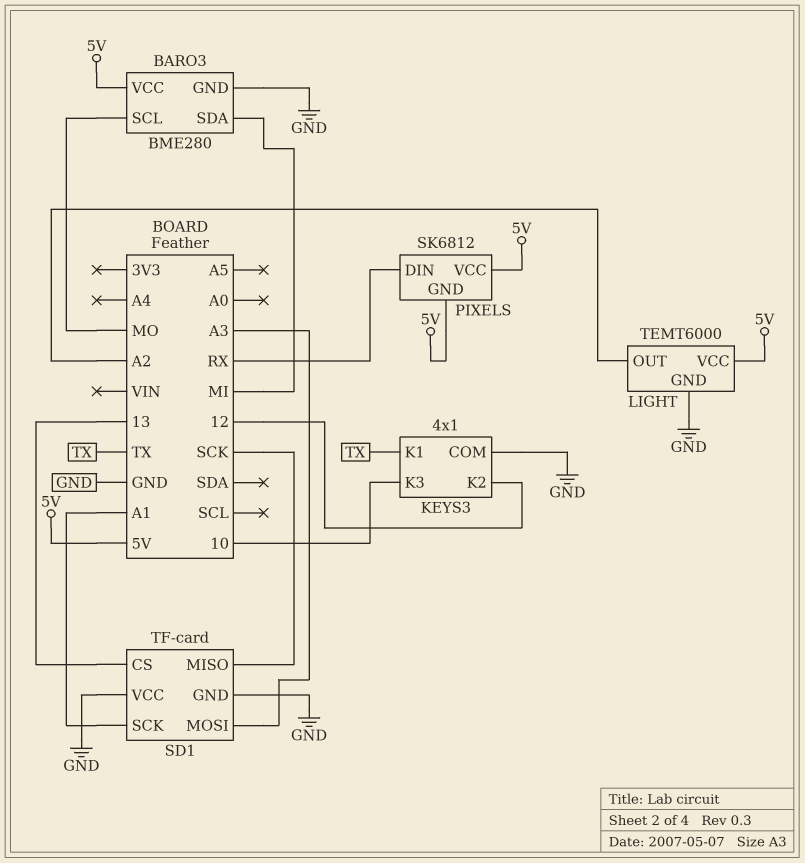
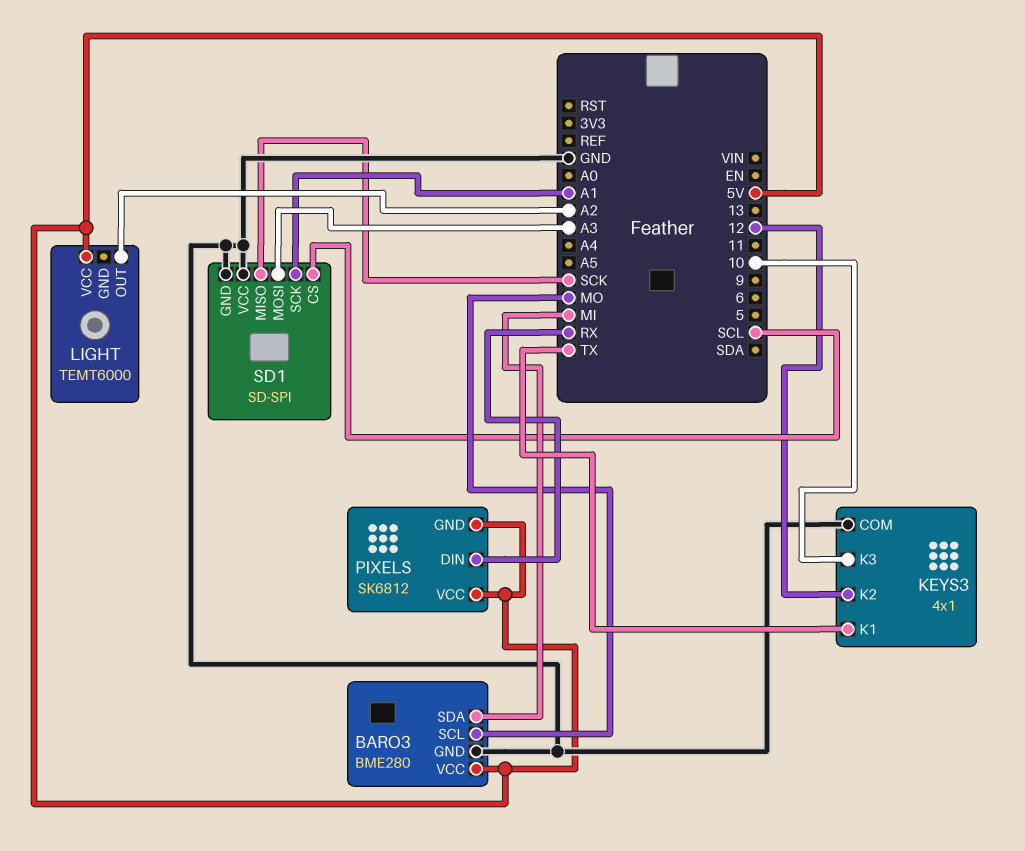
LIGHT pin GND: GND -> none
SD1: TF-card -> SD-SPI
SD1 pin CS: 13 -> SCL

